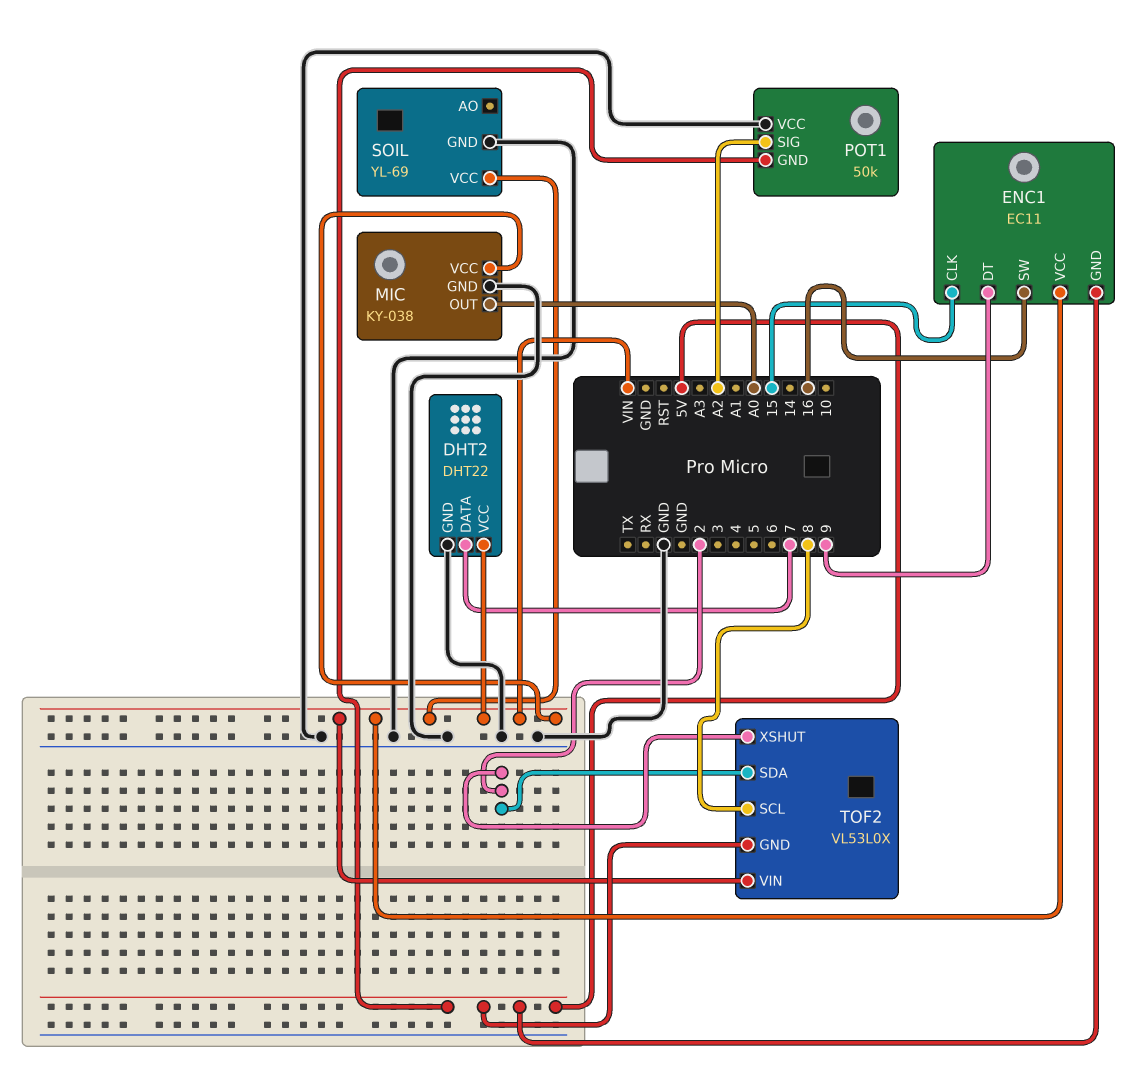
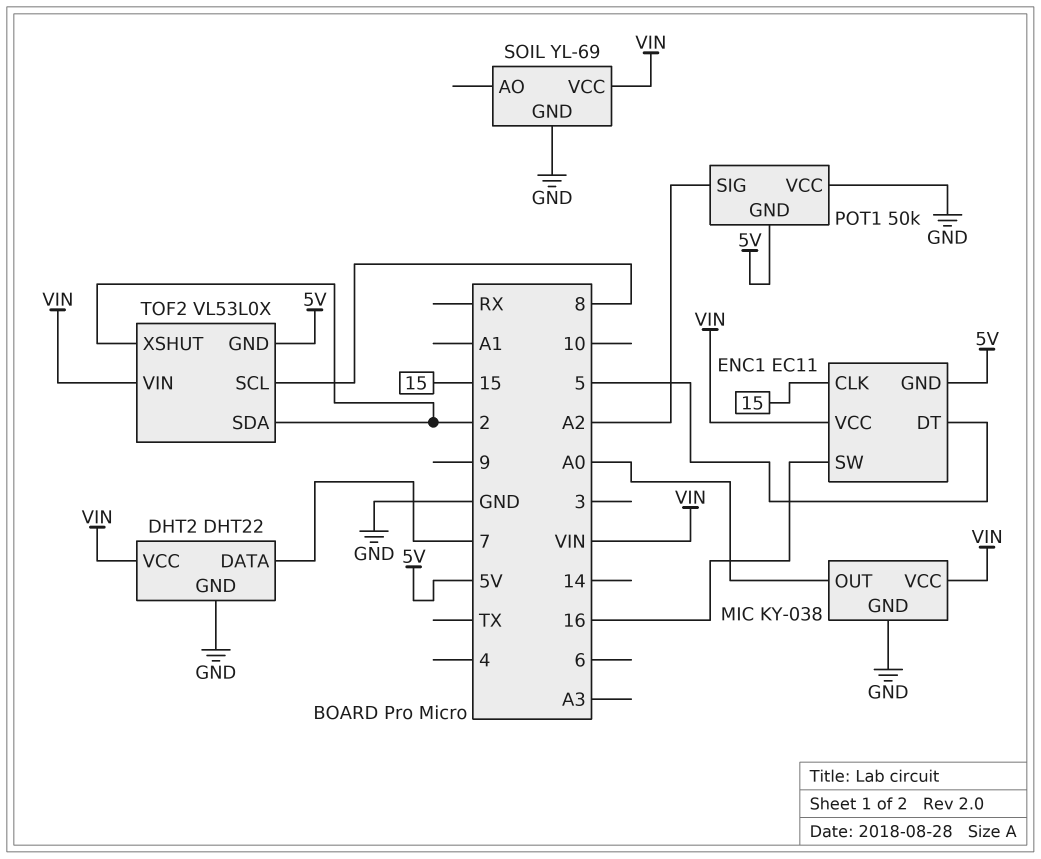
ENC1 pin DT: 9 -> 5

